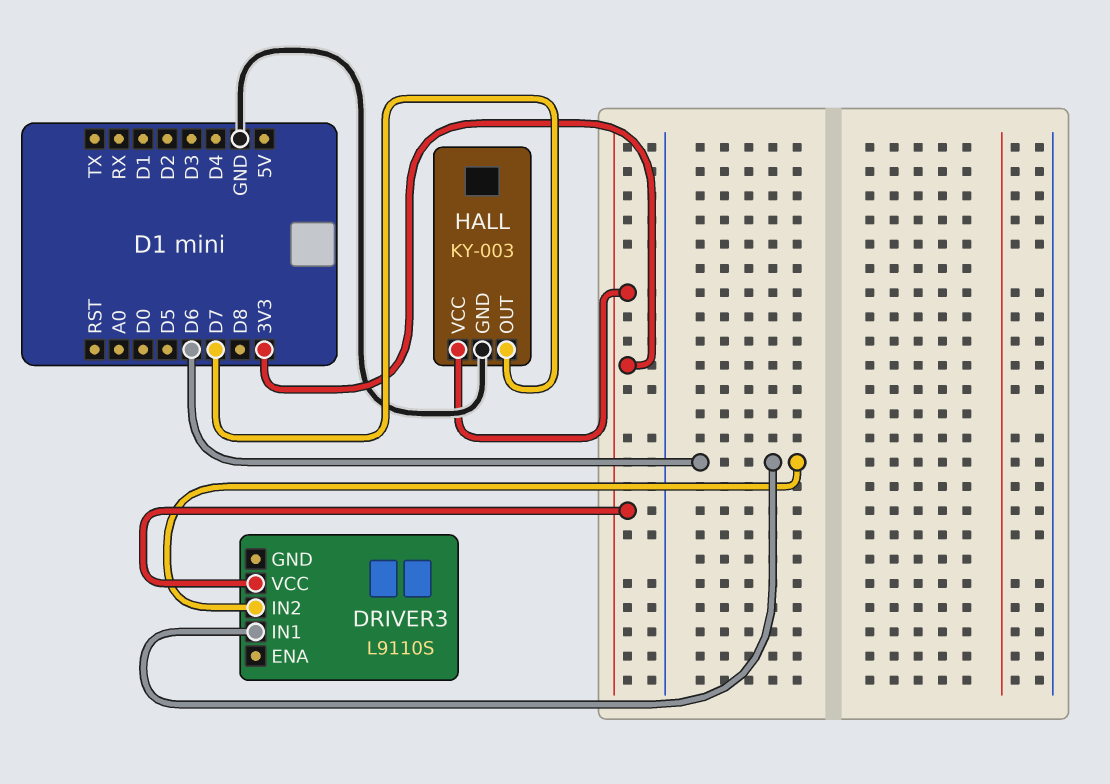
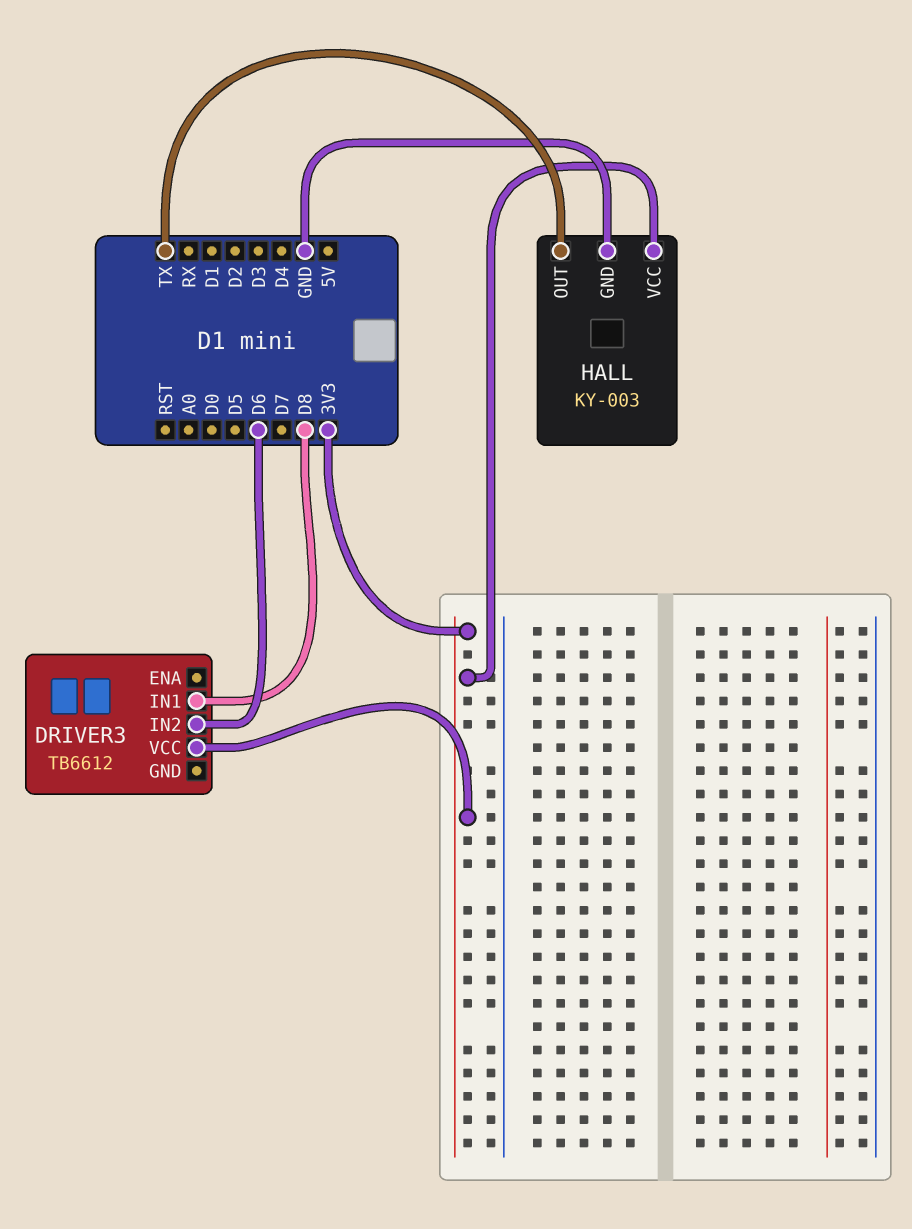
DRIVER3: L9110S -> TB6612
DRIVER3 pin IN1: D6 -> D8
HALL pin OUT: D7 -> TX

